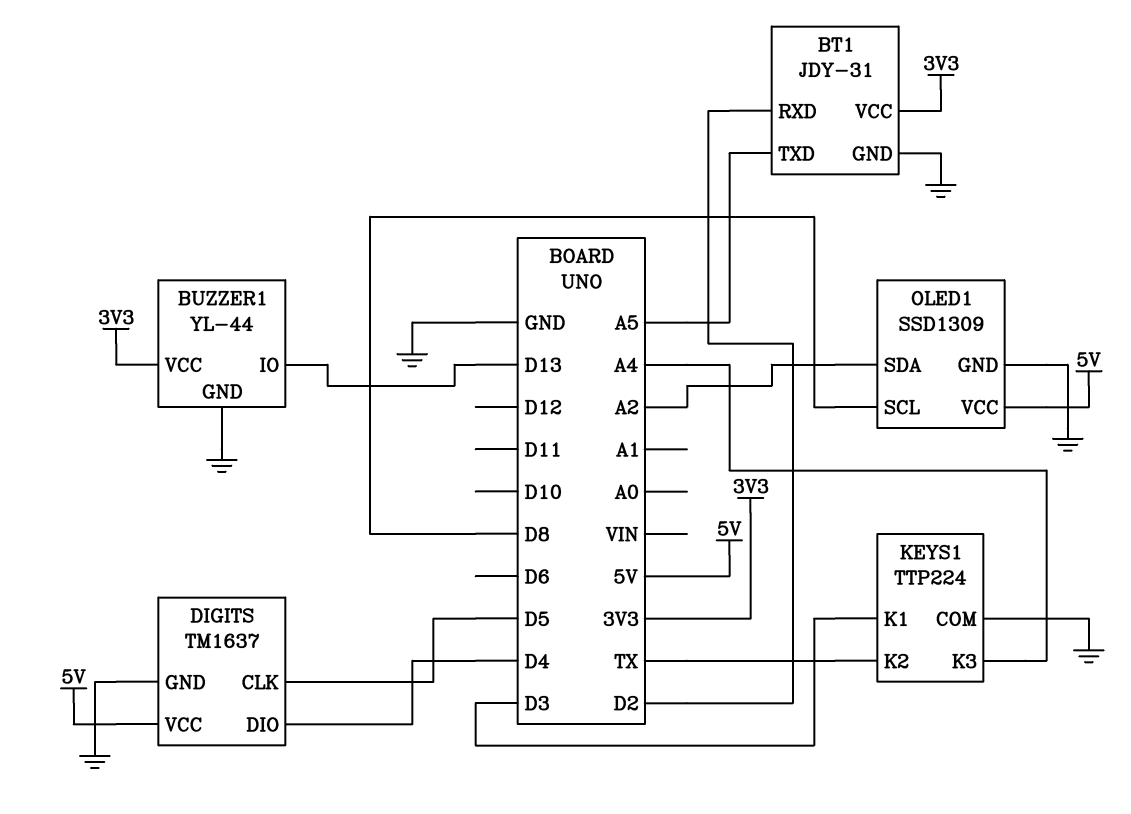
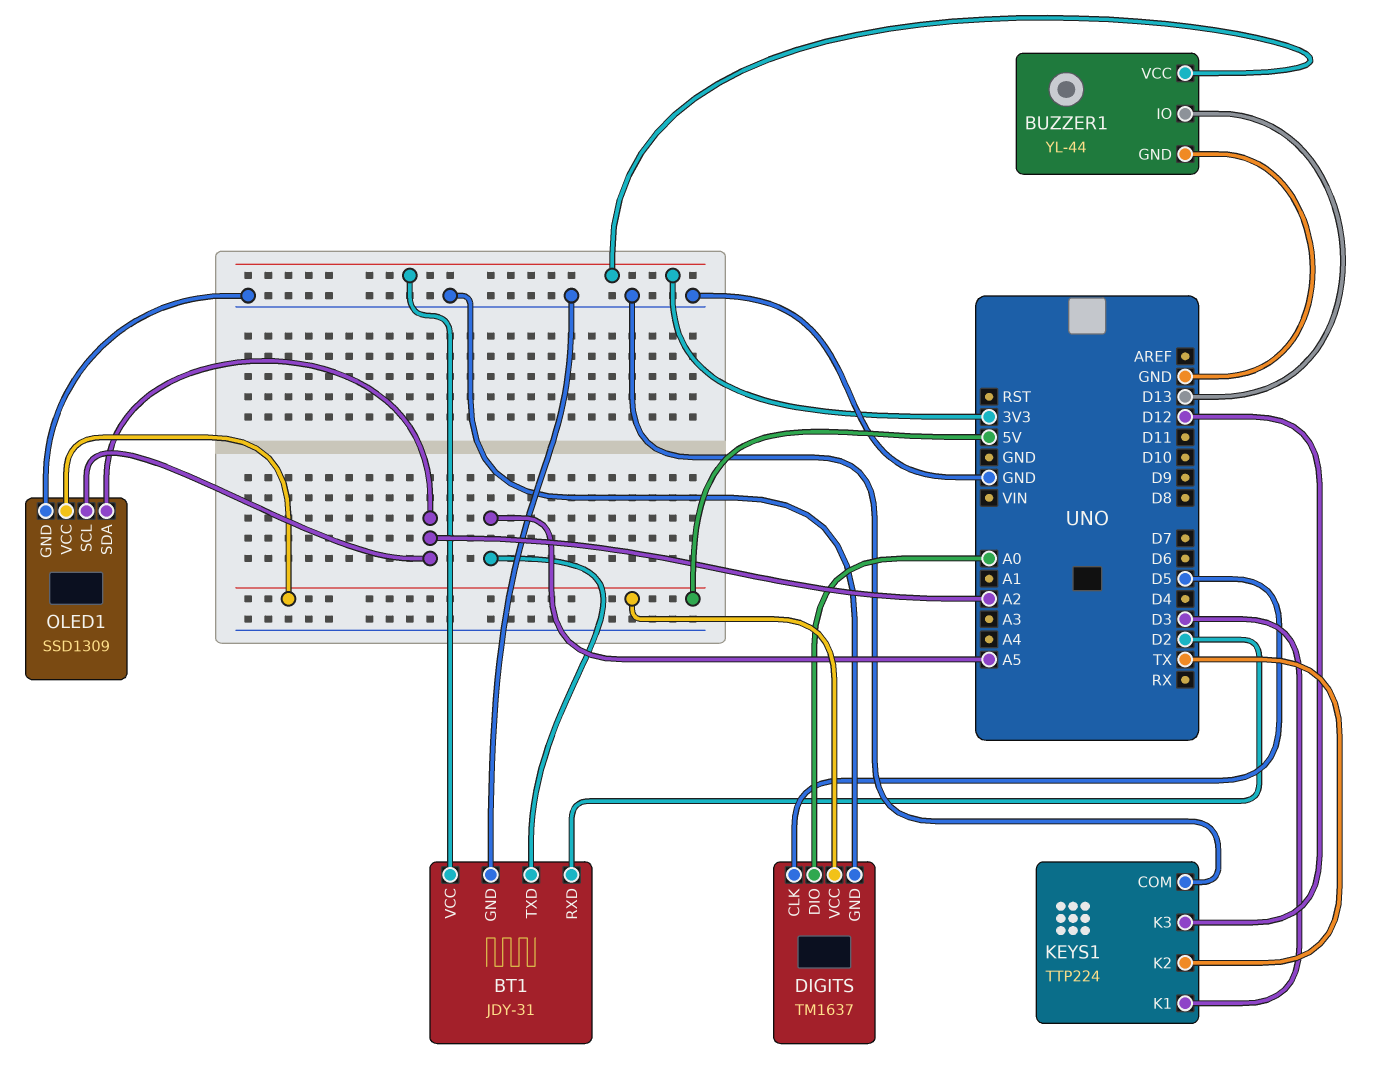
DIGITS pin DIO: D4 -> A0
KEYS1 pin K3: A4 -> D12
OLED1 pin SCL: D8 -> A2

